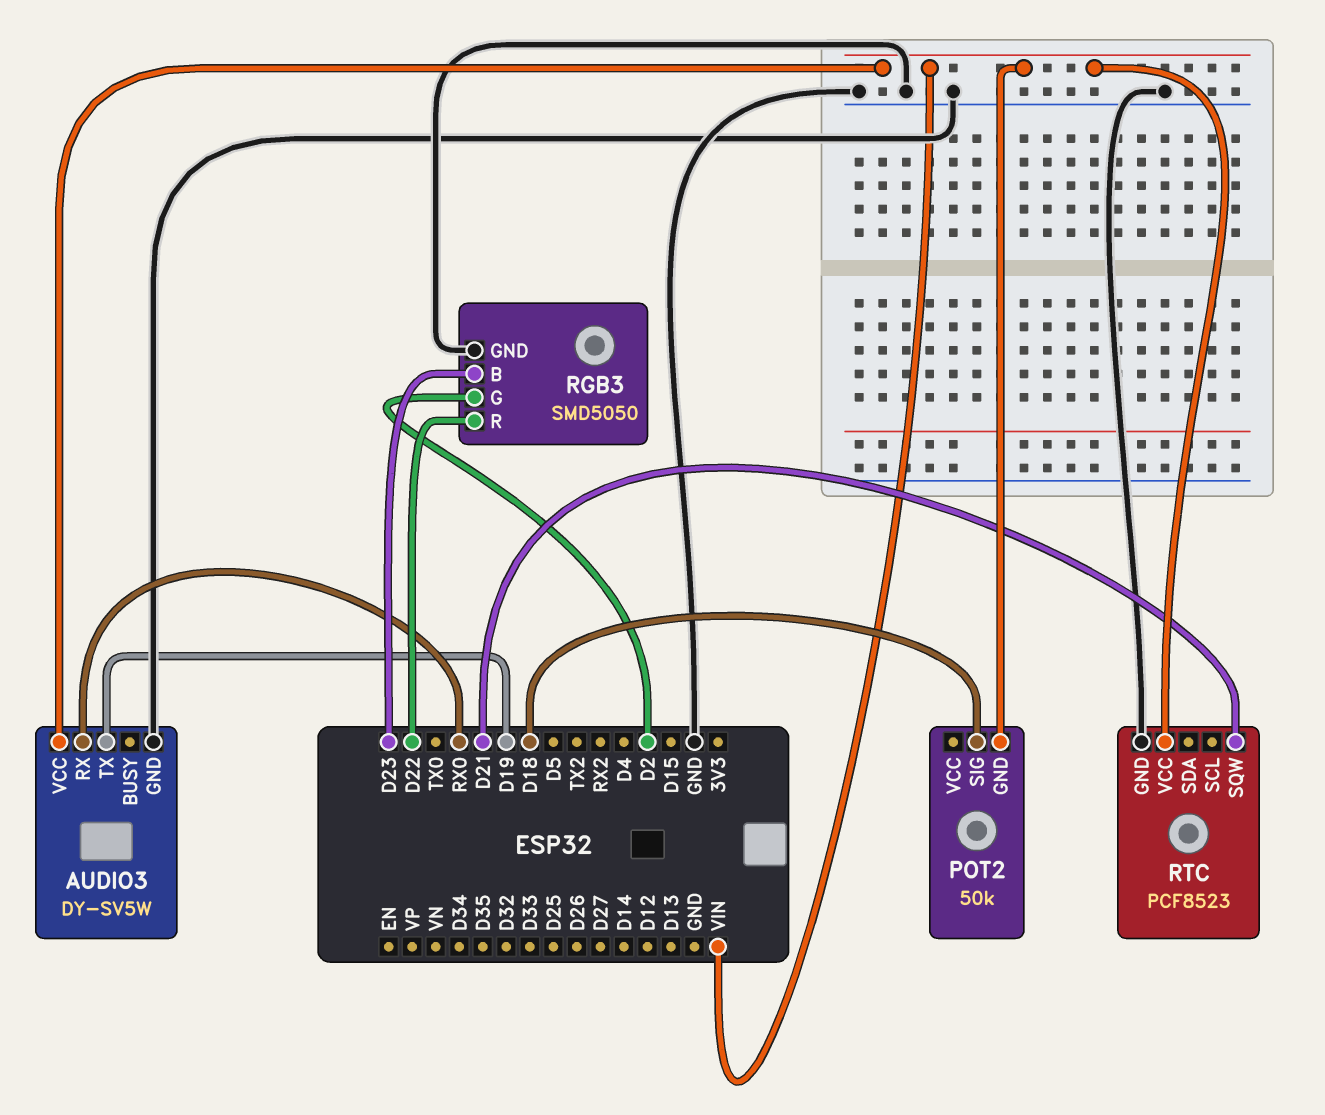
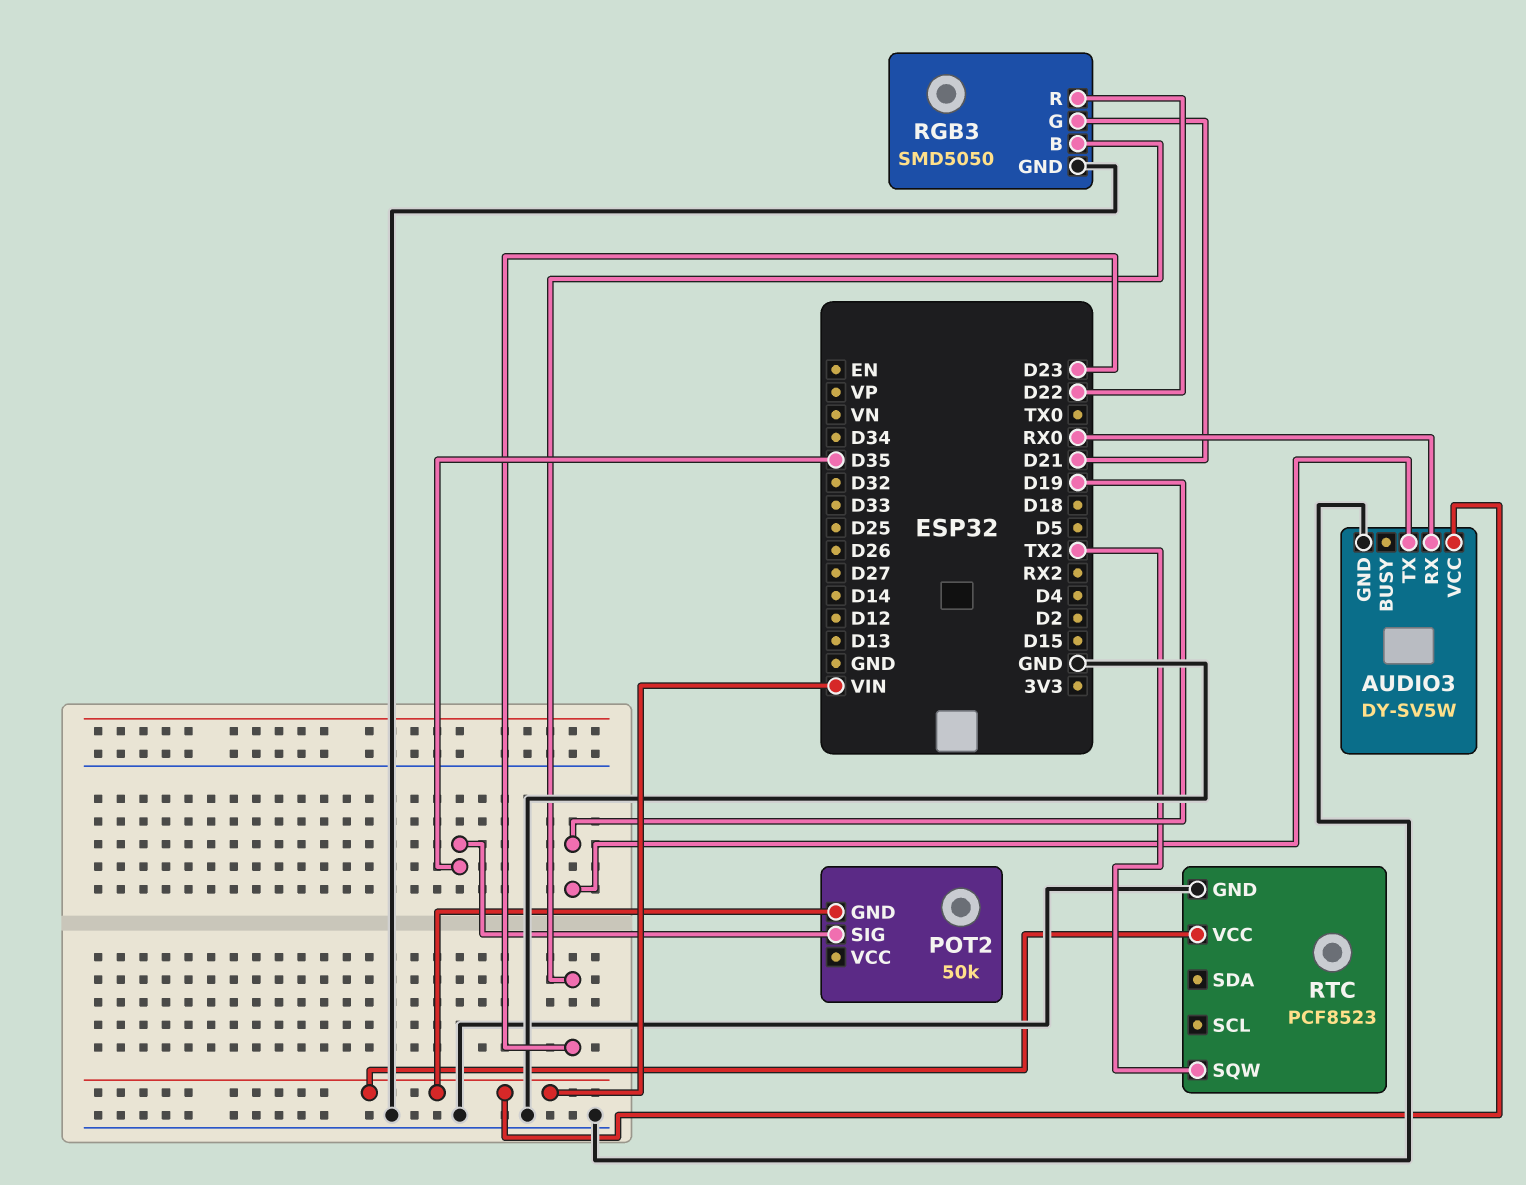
POT2 pin SIG: D18 -> D35
RGB3 pin G: D2 -> D21
RTC pin SQW: D21 -> TX2

